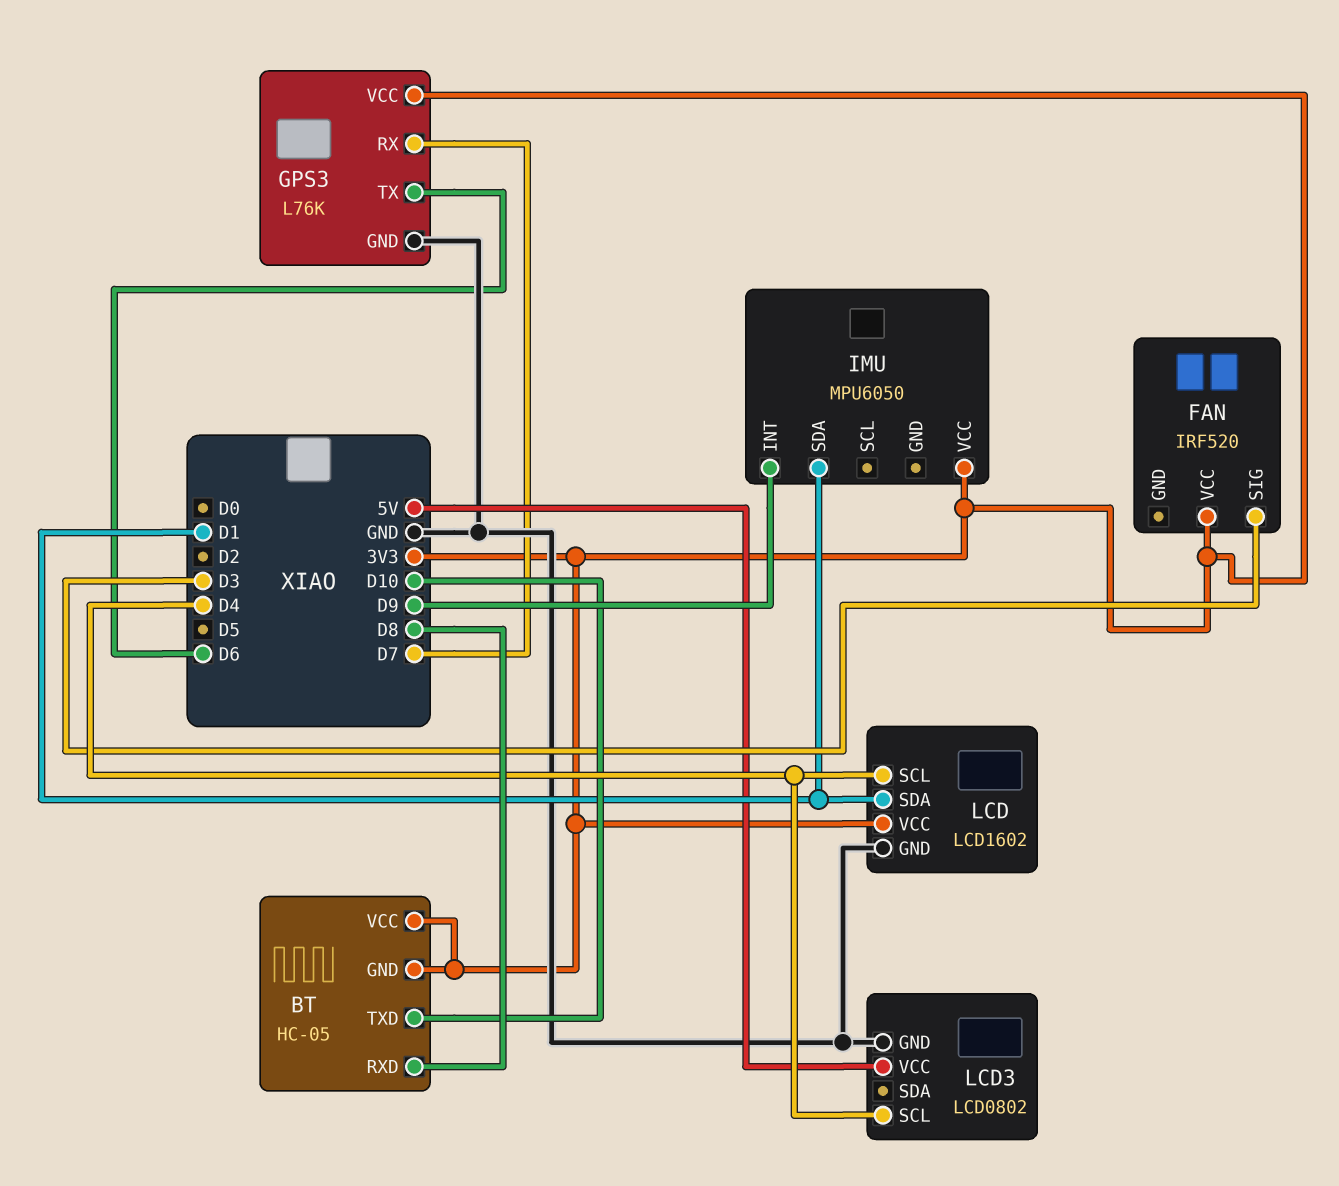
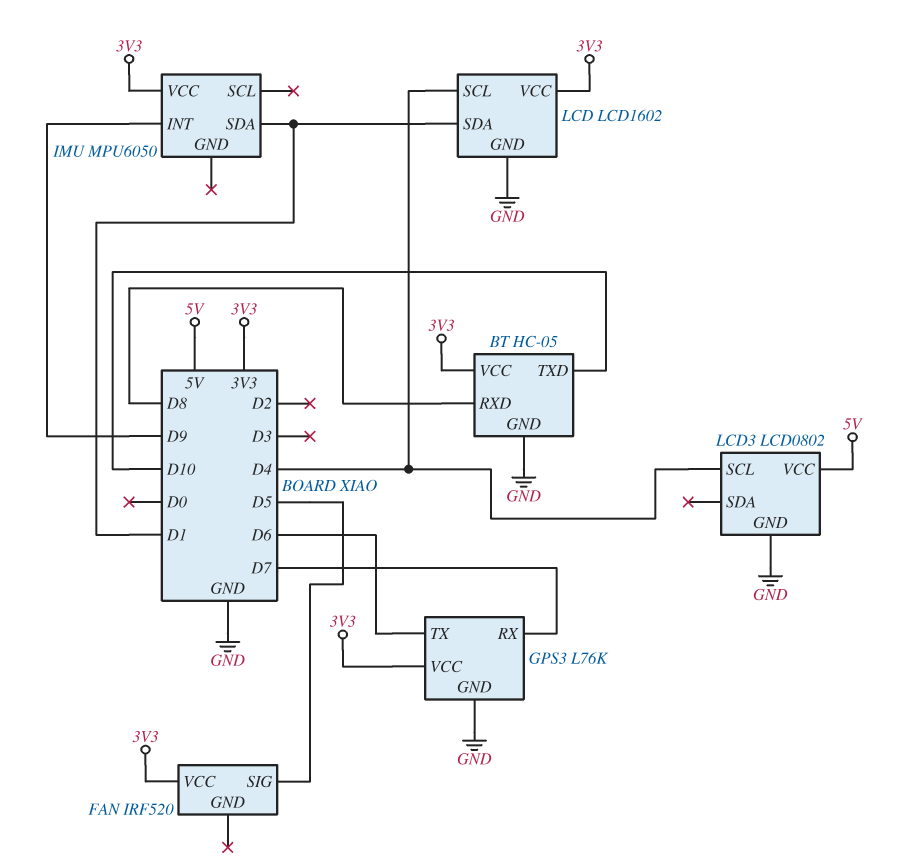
BT pin GND: 3V3 -> GND
FAN pin SIG: D3 -> D5

